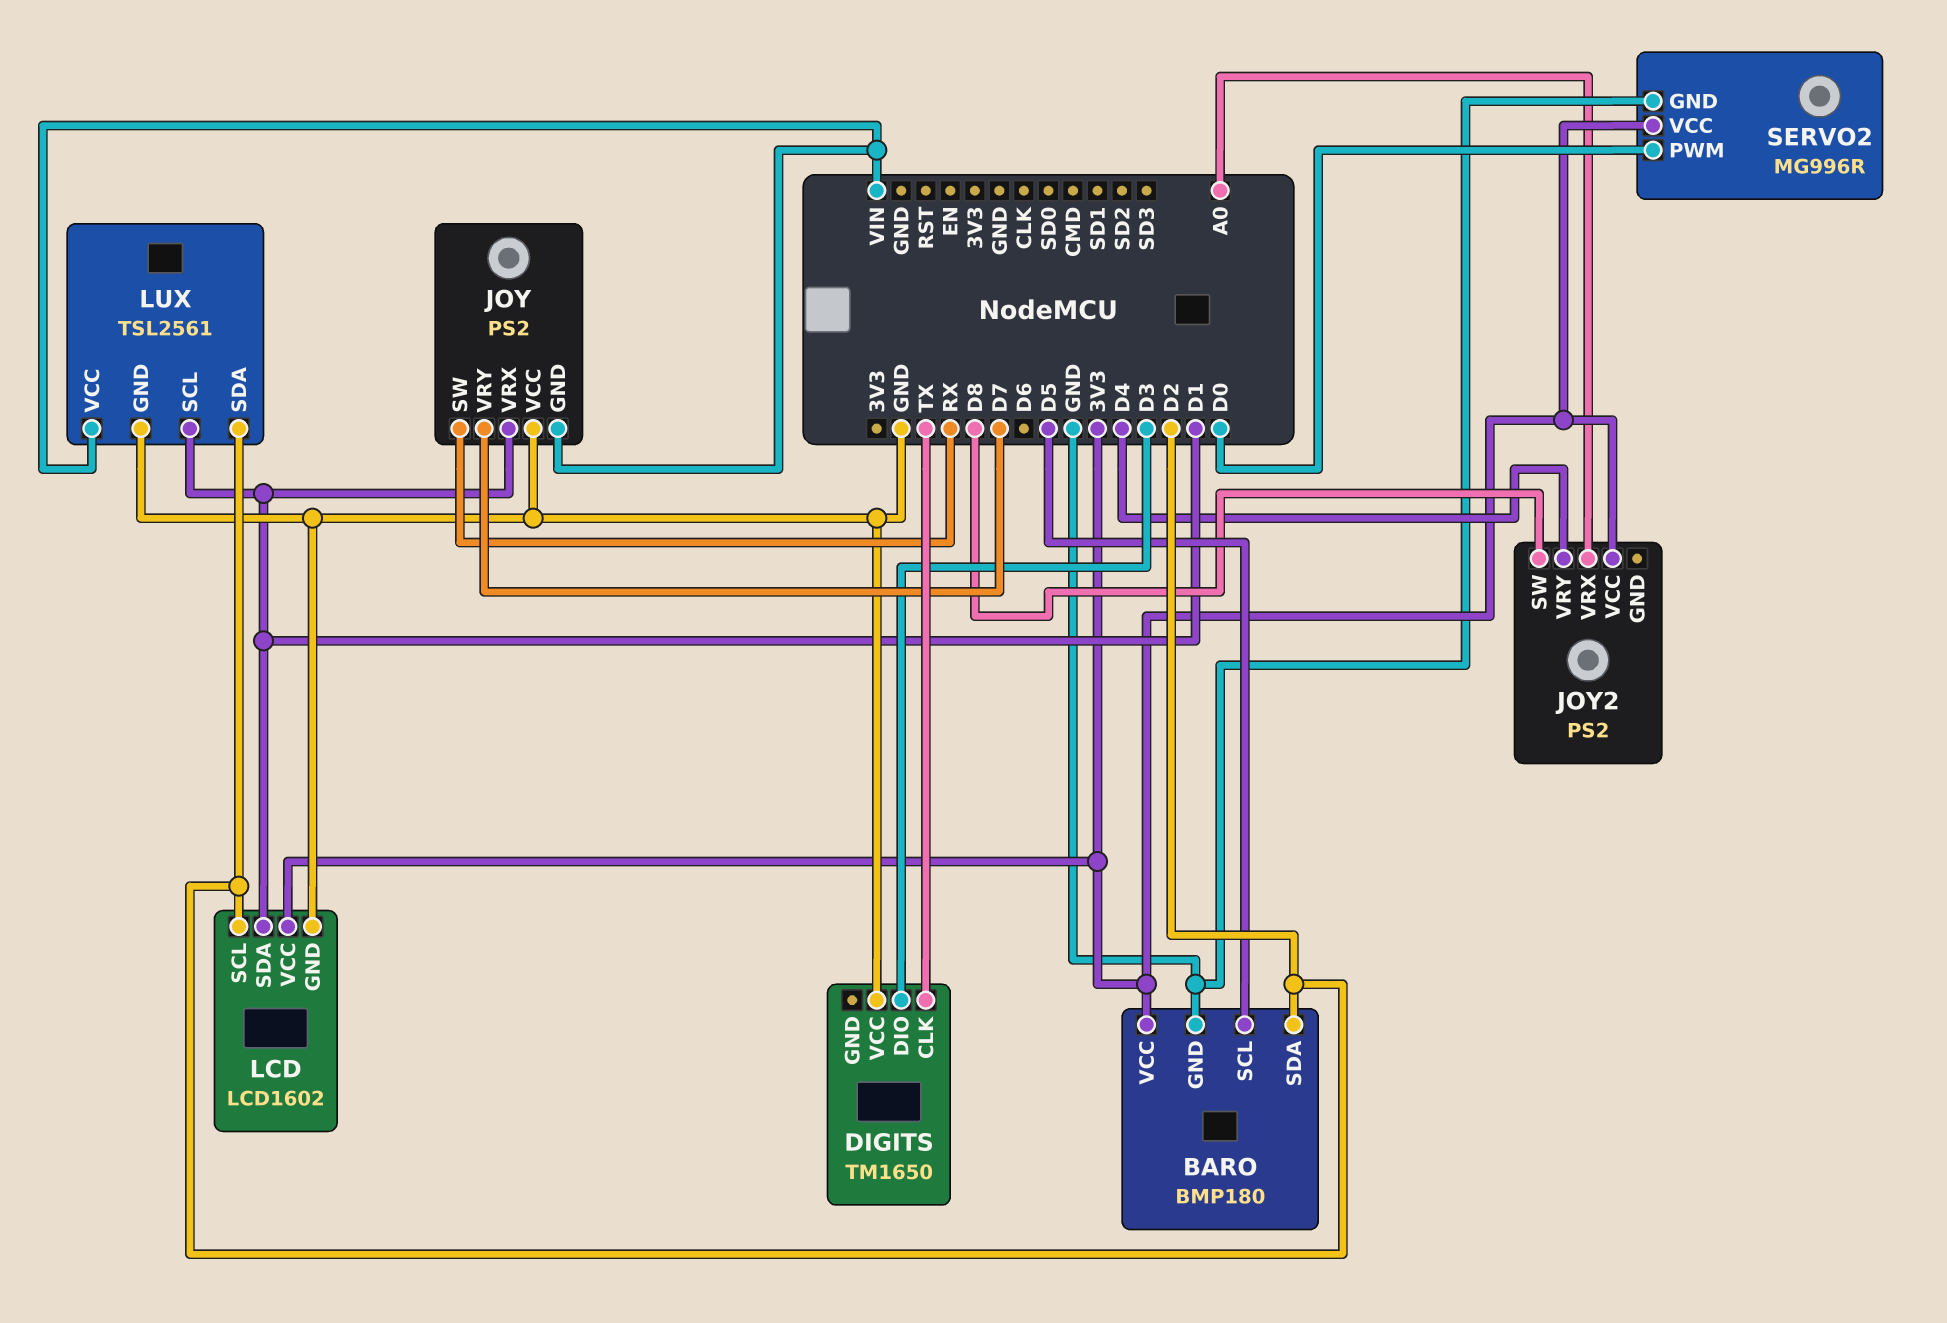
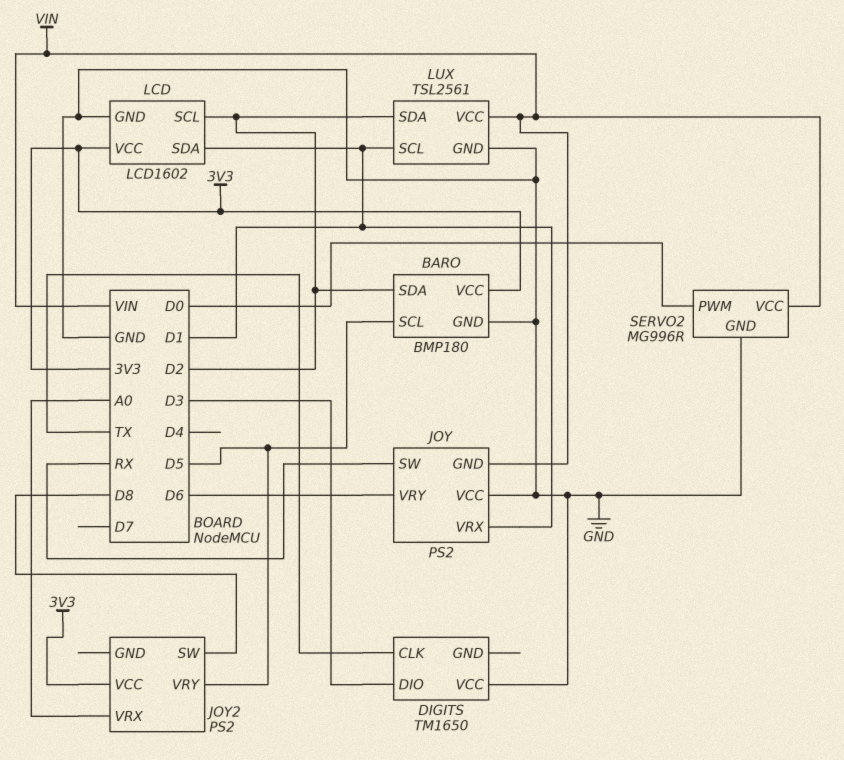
JOY pin VRY: D7 -> D6
JOY2 pin VRY: D4 -> D5
SERVO2 pin VCC: 3V3 -> VIN

